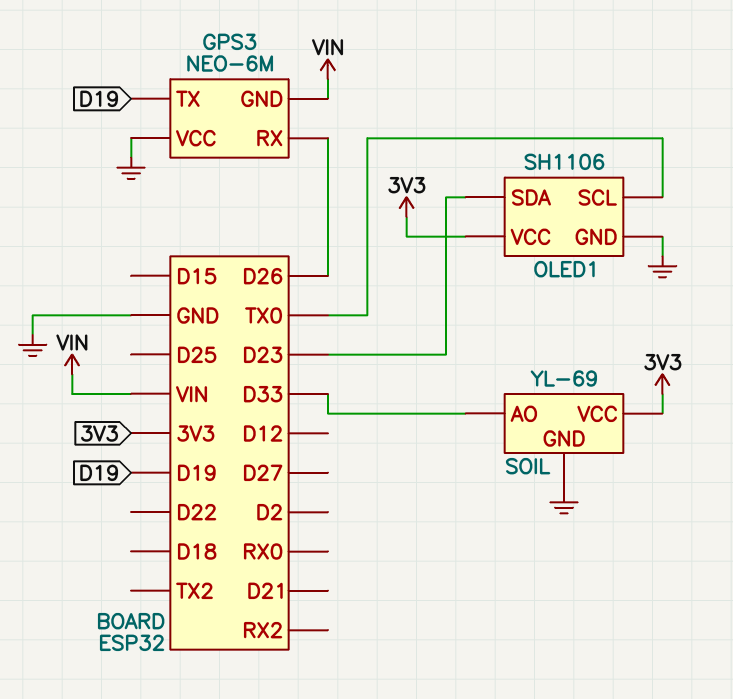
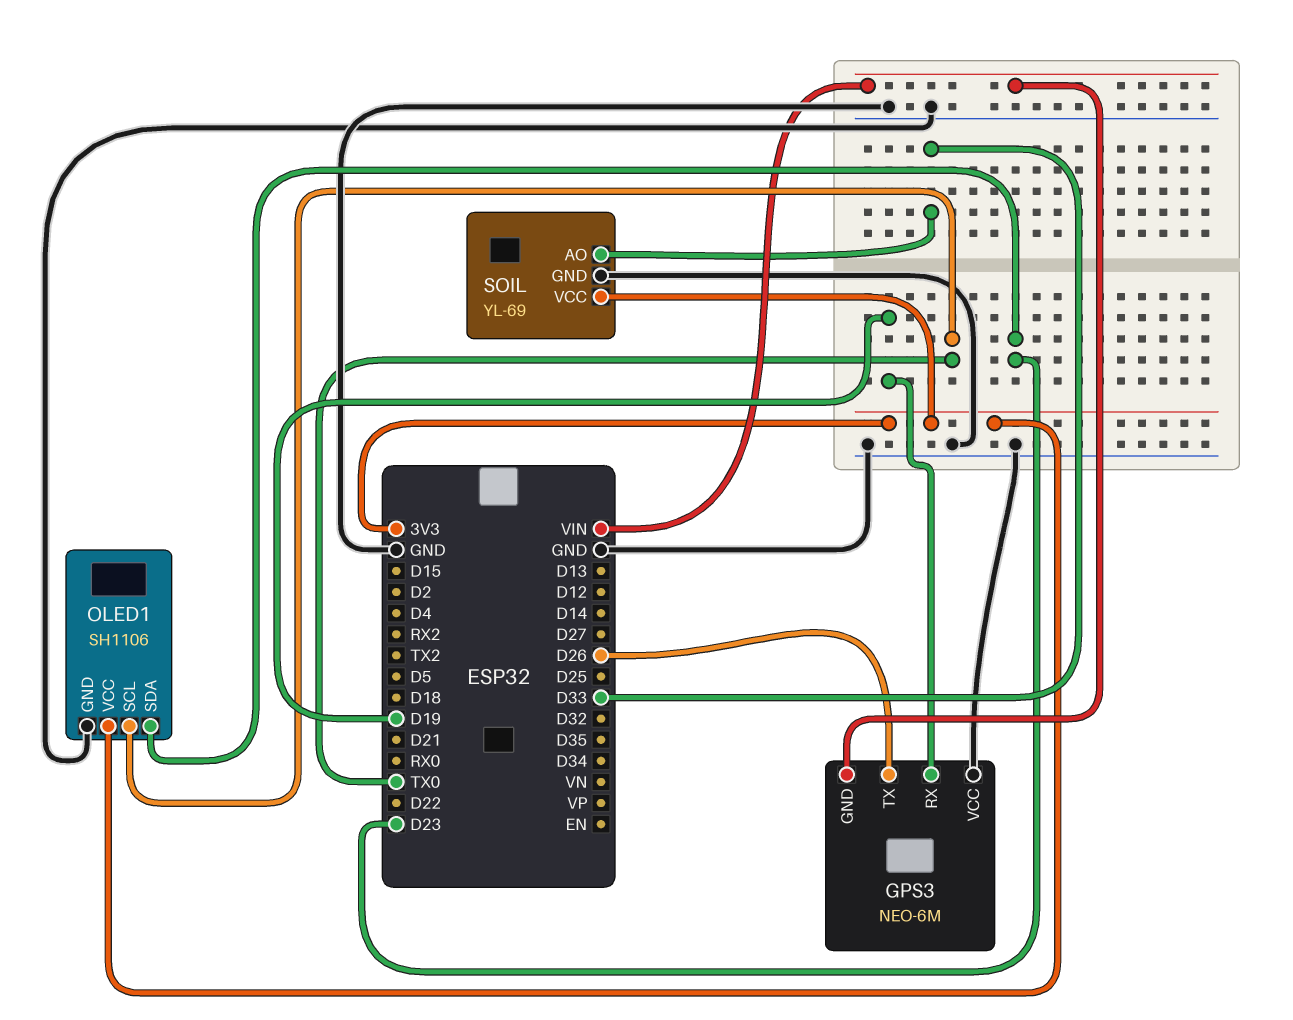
GPS3 pin RX: D26 -> D19
GPS3 pin TX: D19 -> D26

